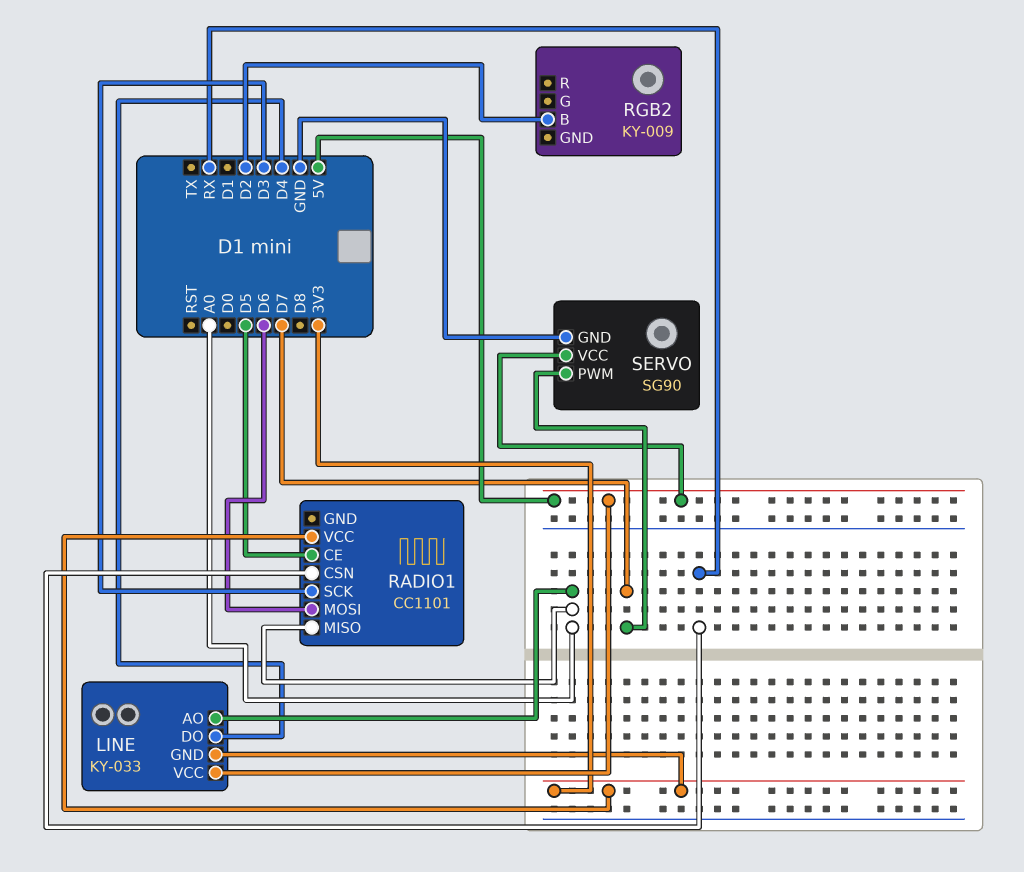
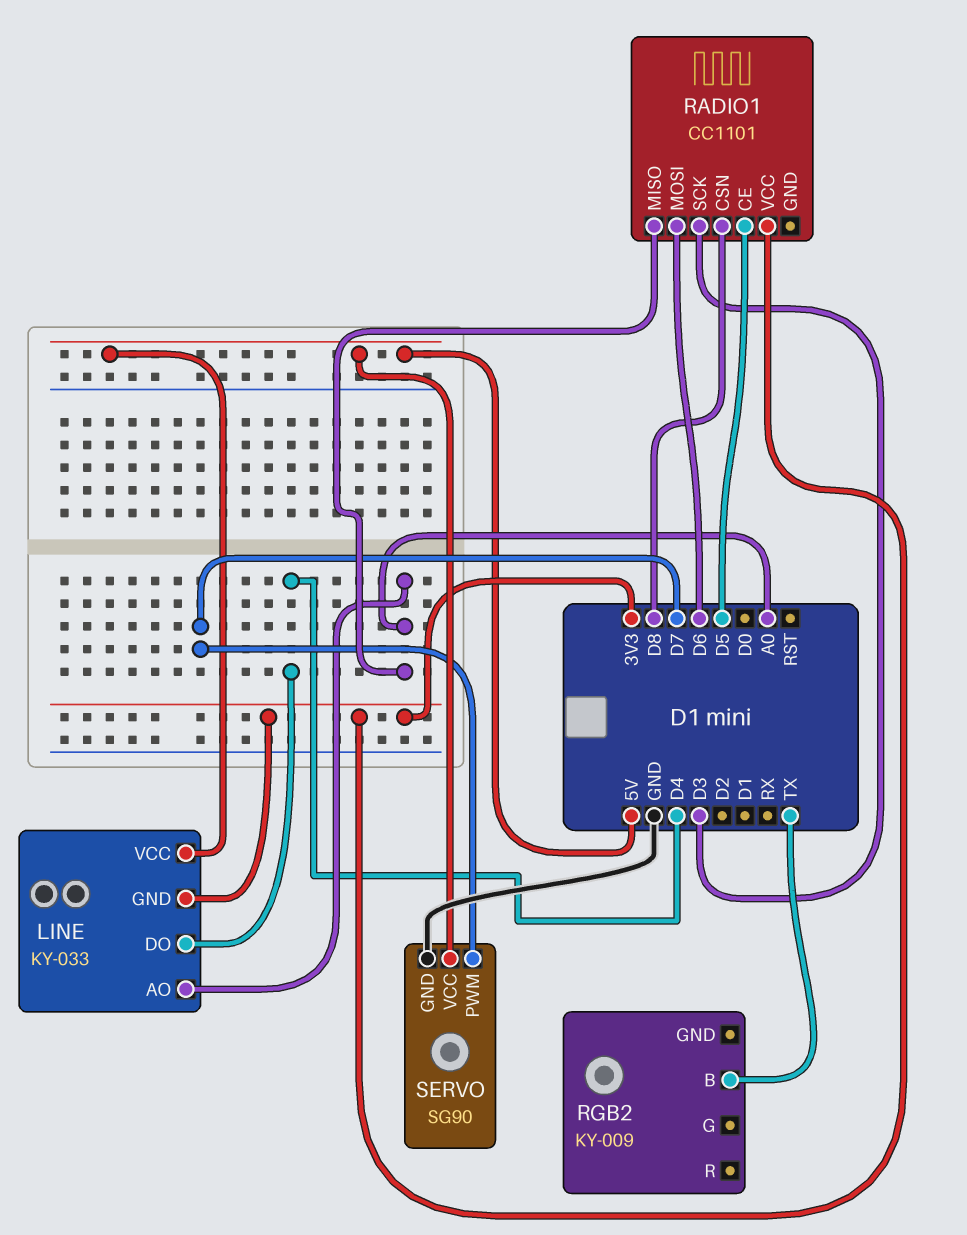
RADIO1 pin CSN: RX -> D8
RGB2 pin B: D2 -> TX

